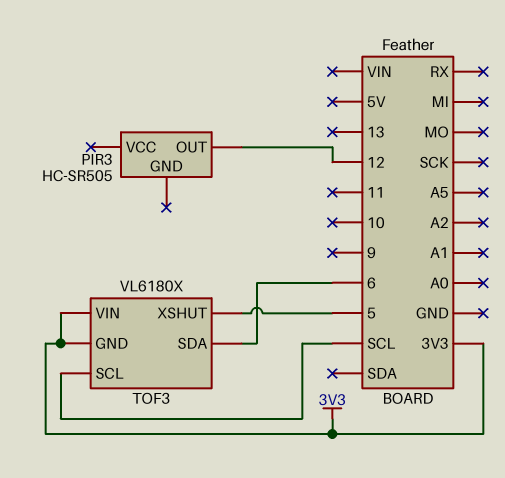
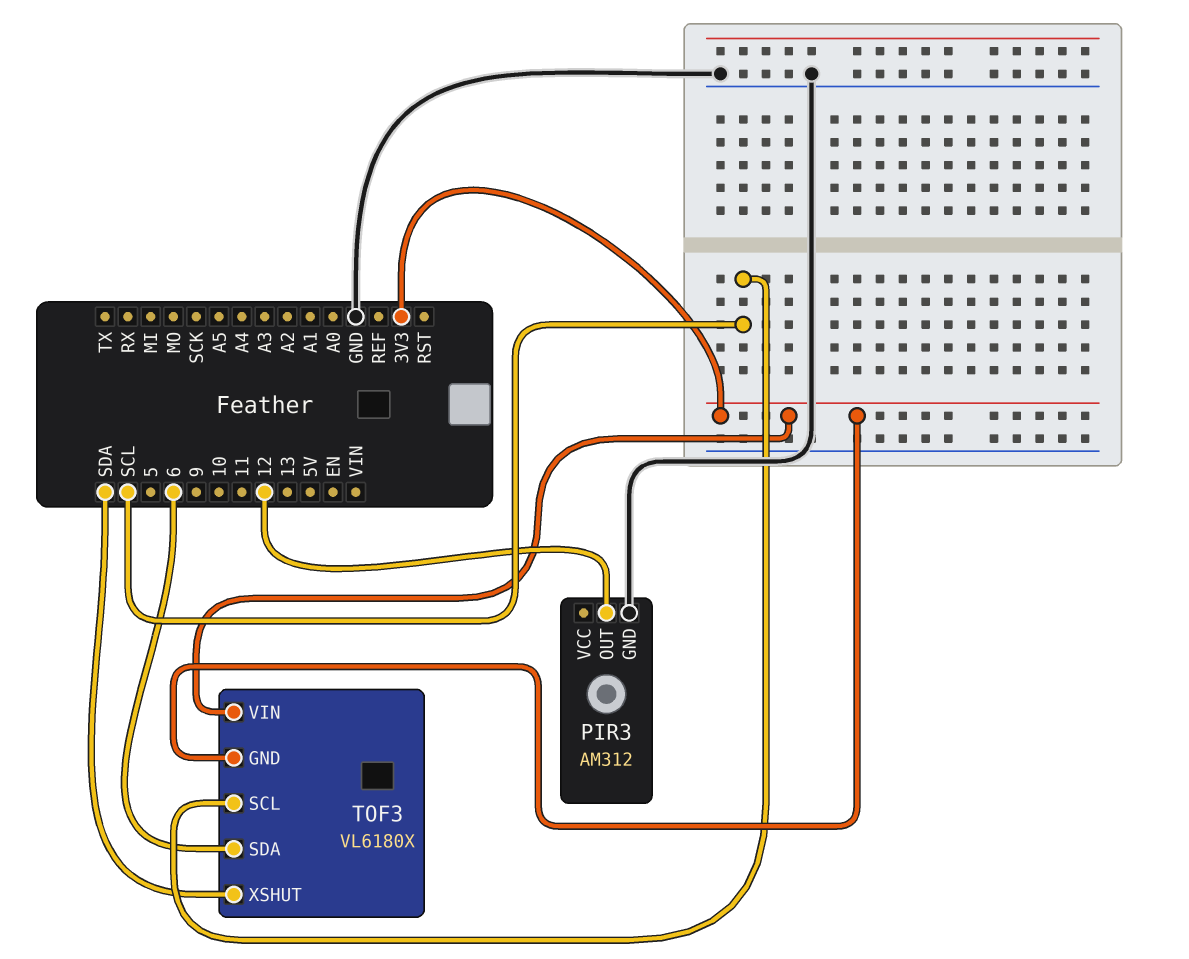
PIR3: HC-SR505 -> AM312
PIR3 pin GND: none -> GND
TOF3 pin XSHUT: 5 -> SDA

